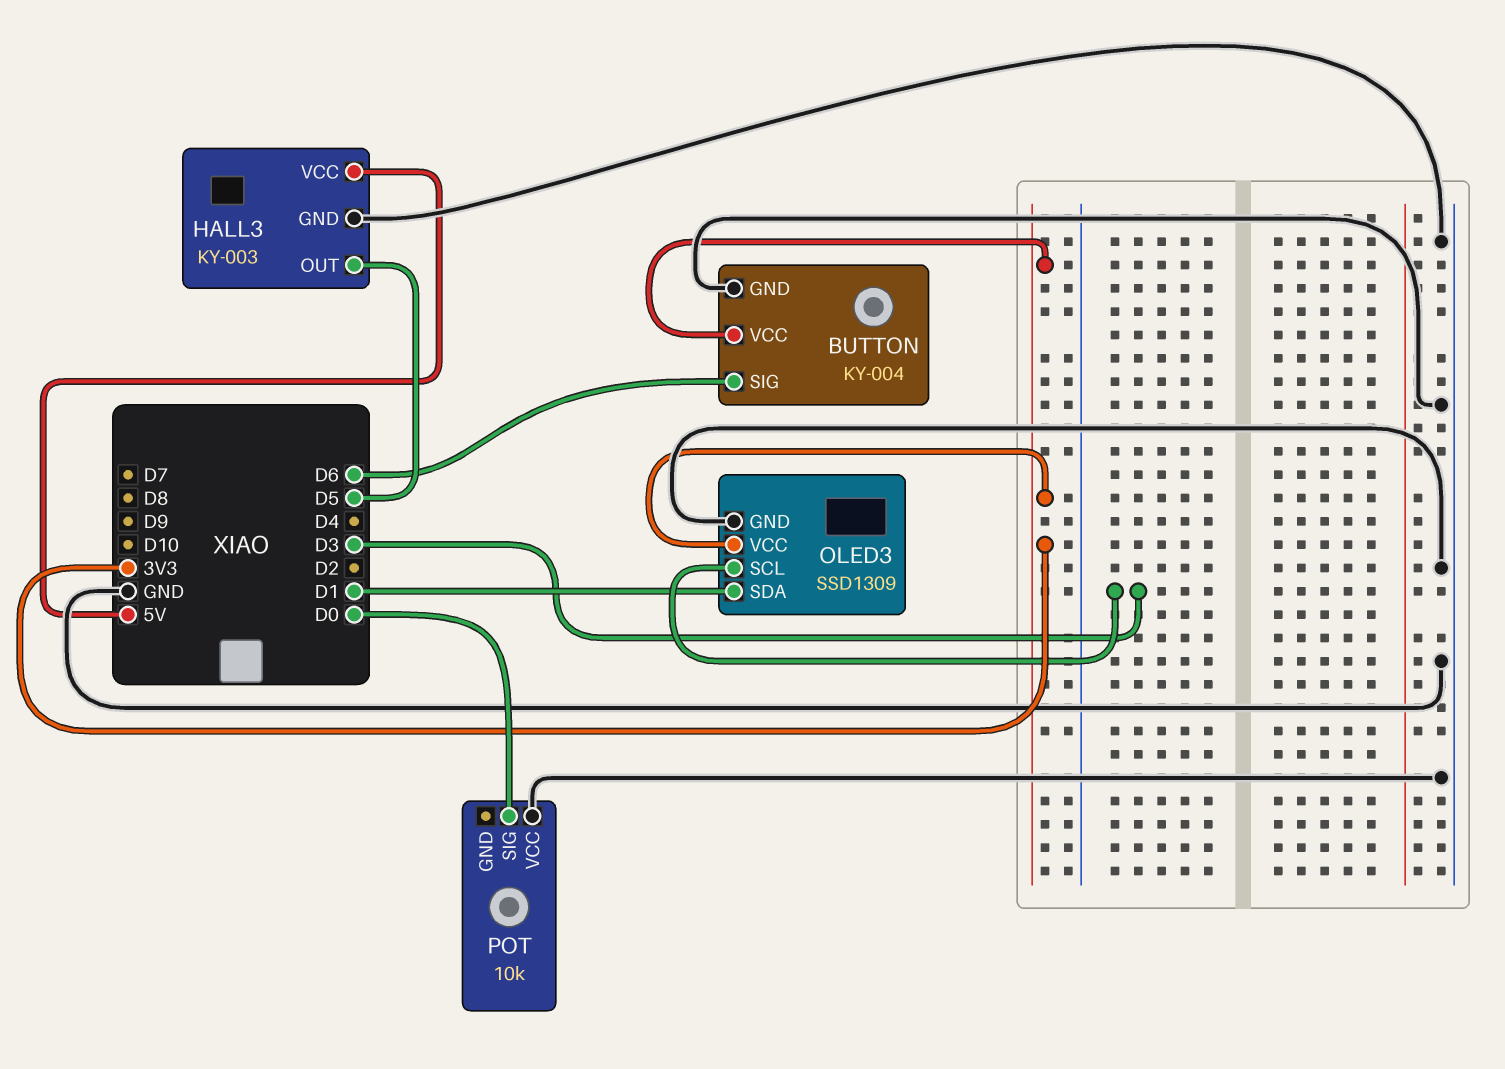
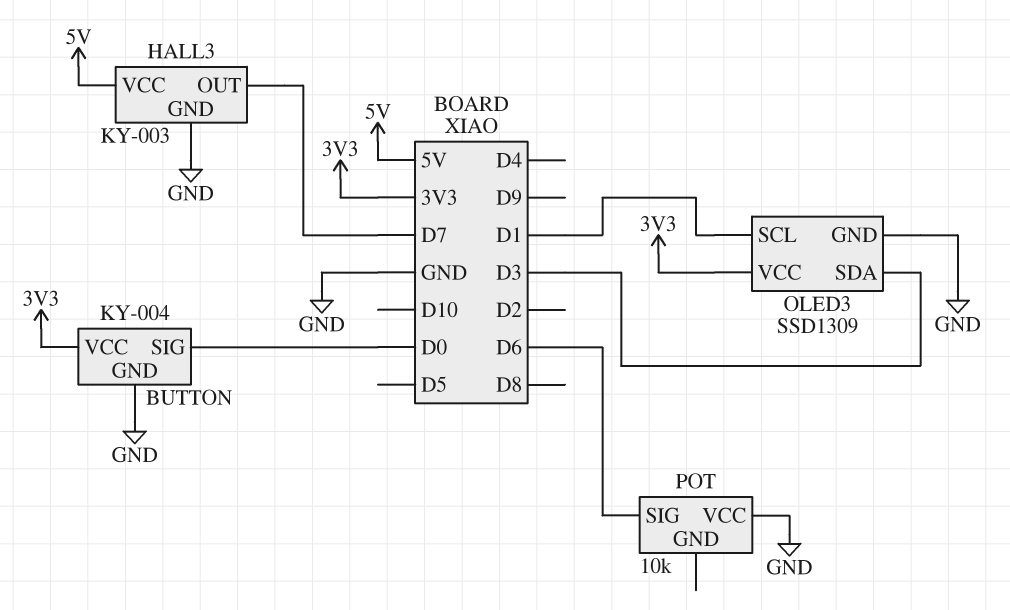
BUTTON pin SIG: D6 -> D0
HALL3 pin OUT: D5 -> D7
OLED3 pin SCL: D3 -> D1
OLED3 pin SDA: D1 -> D3
POT pin SIG: D0 -> D6

